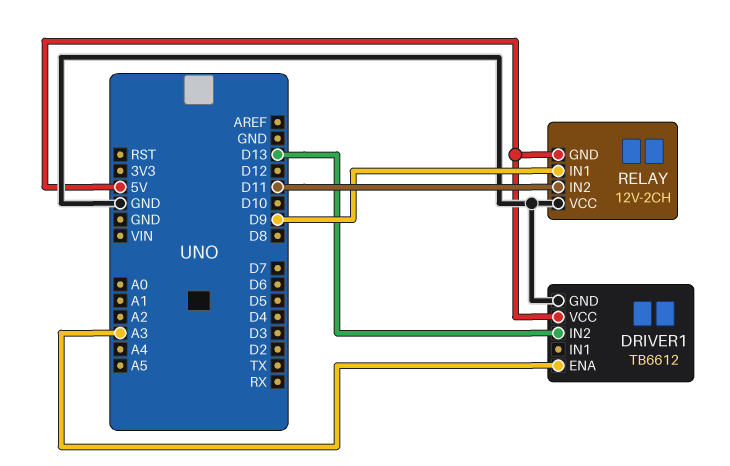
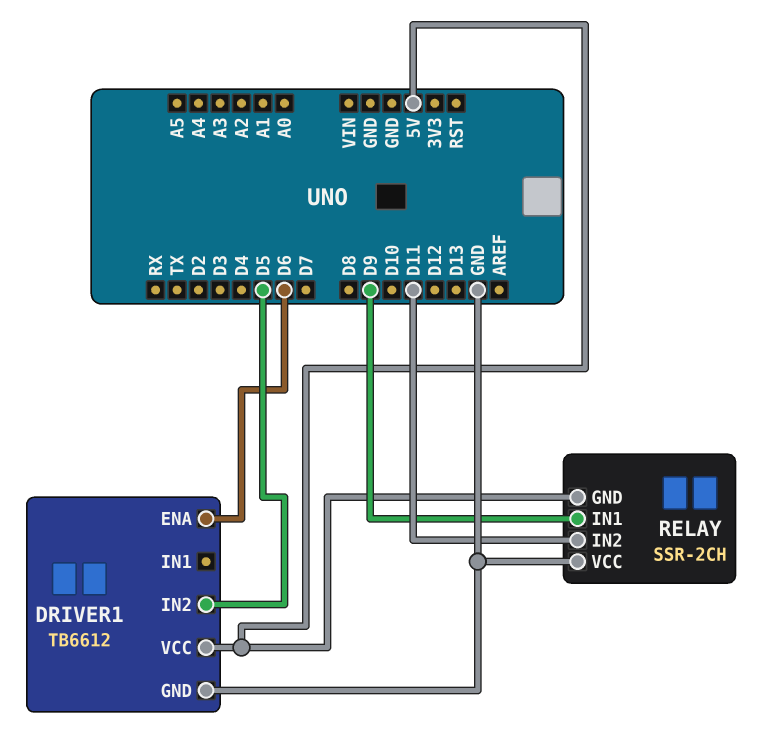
DRIVER1 pin ENA: A3 -> D6
DRIVER1 pin IN2: D13 -> D5
RELAY: 12V-2CH -> SSR-2CH

